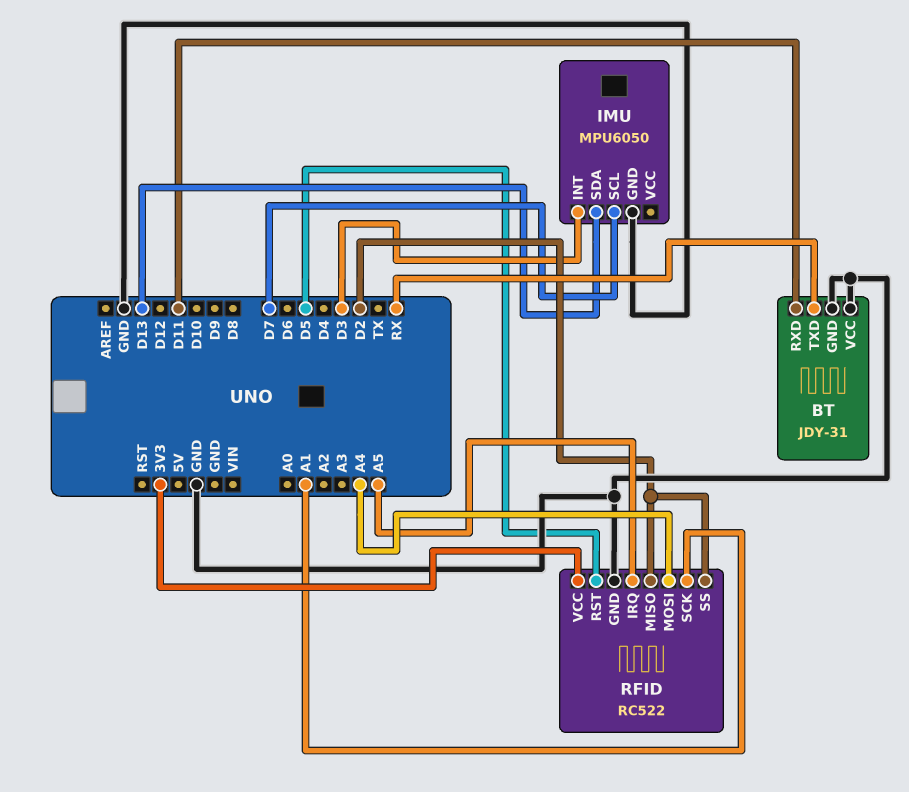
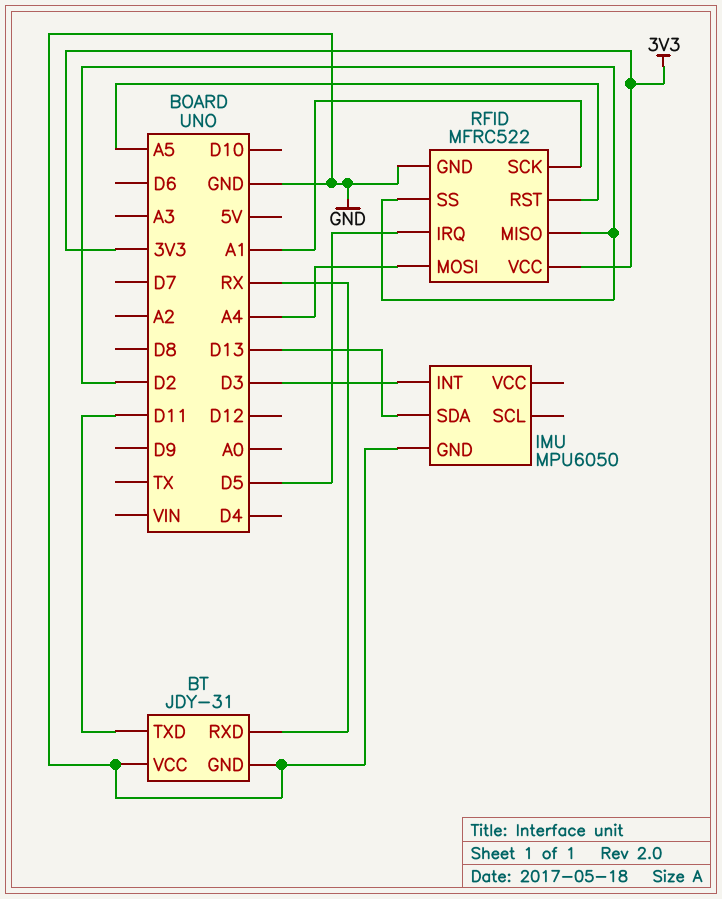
BT pin RXD: D11 -> RX
BT pin TXD: RX -> D11
IMU pin SCL: D7 -> none
RFID: RC522 -> MFRC522
RFID pin IRQ: A5 -> D5
RFID pin RST: D5 -> A5

